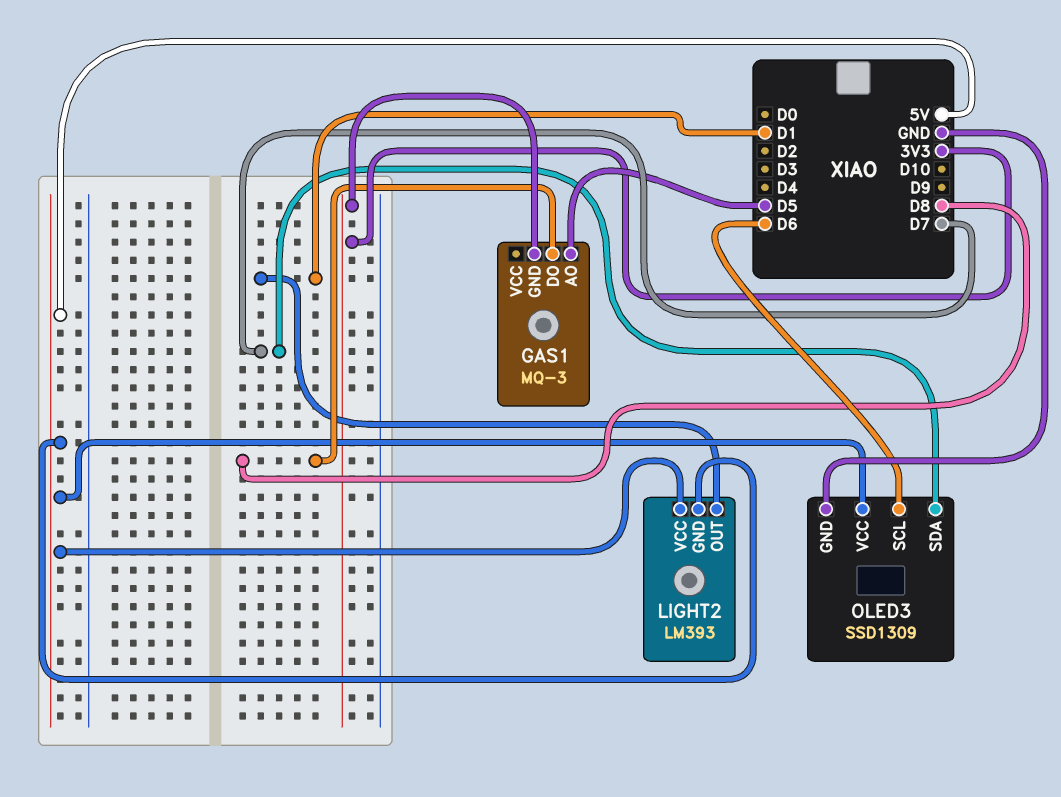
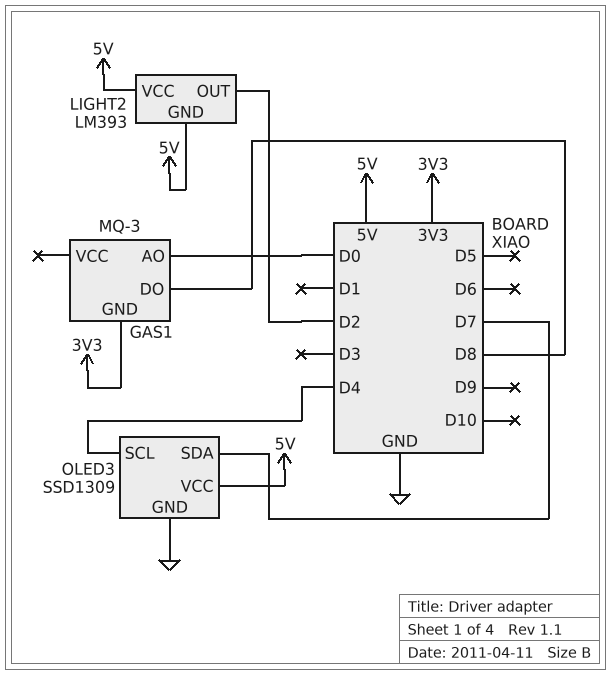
GAS1 pin AO: D5 -> D0
LIGHT2 pin OUT: D1 -> D2
OLED3 pin SCL: D6 -> D4

